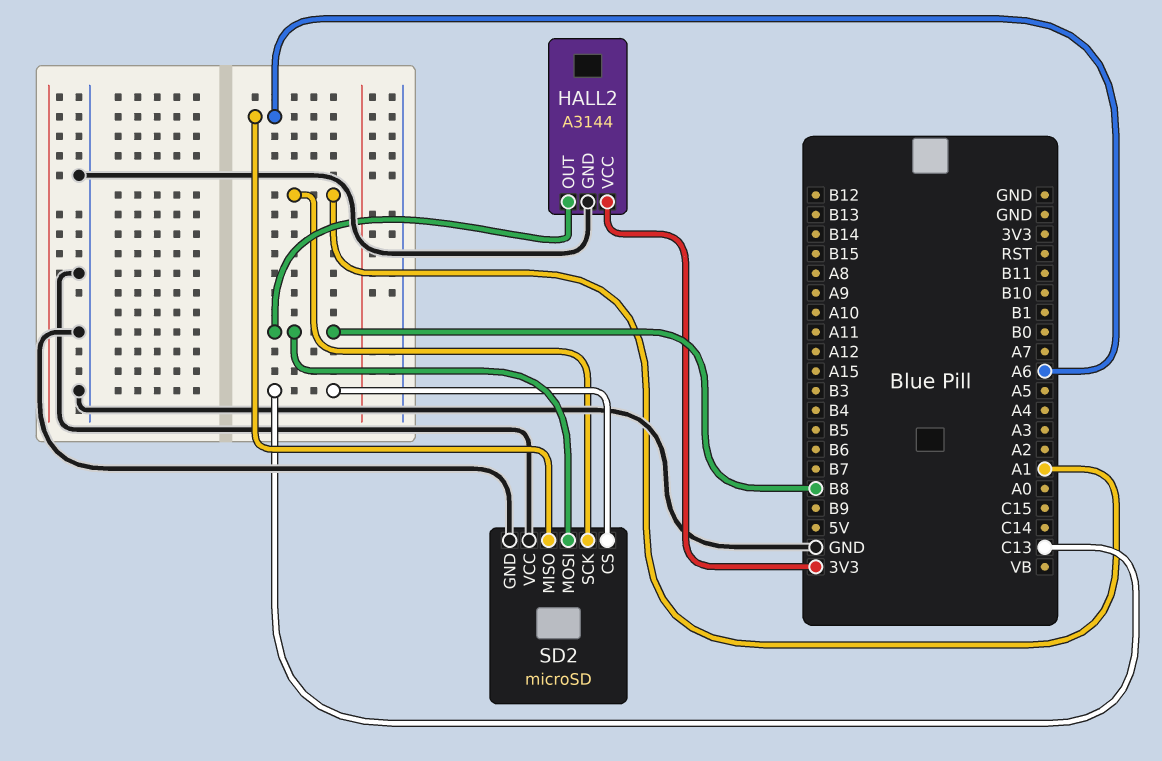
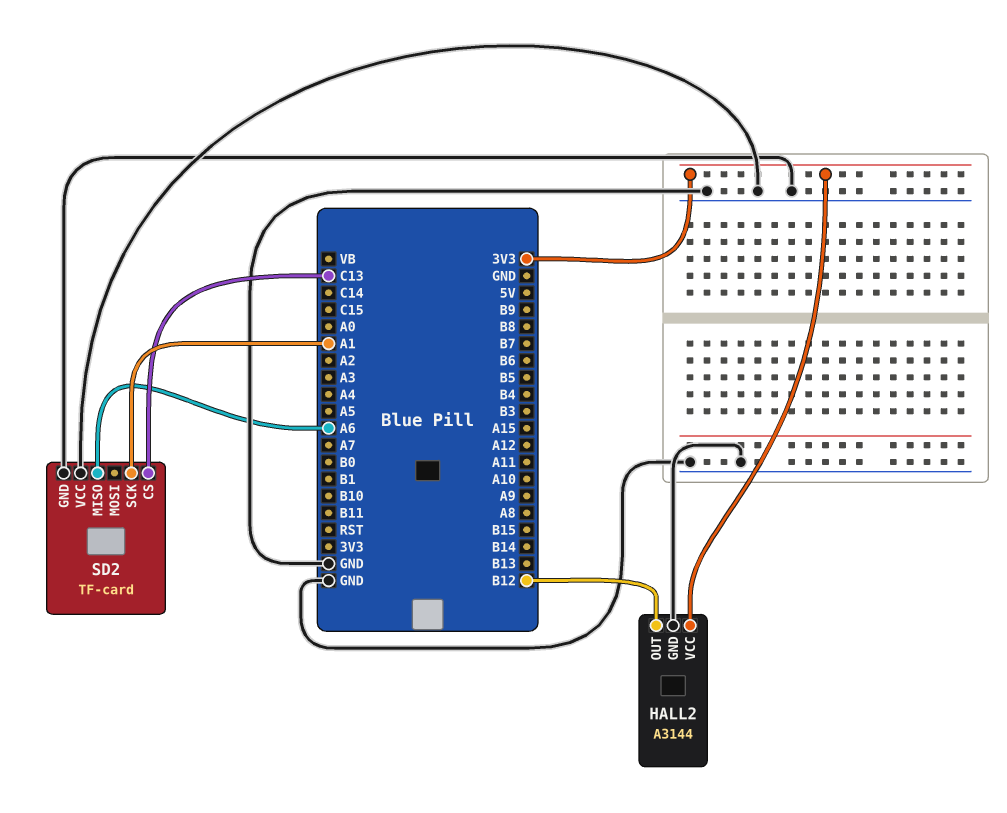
HALL2 pin OUT: B8 -> B12
SD2: microSD -> TF-card
SD2 pin MOSI: B8 -> none

